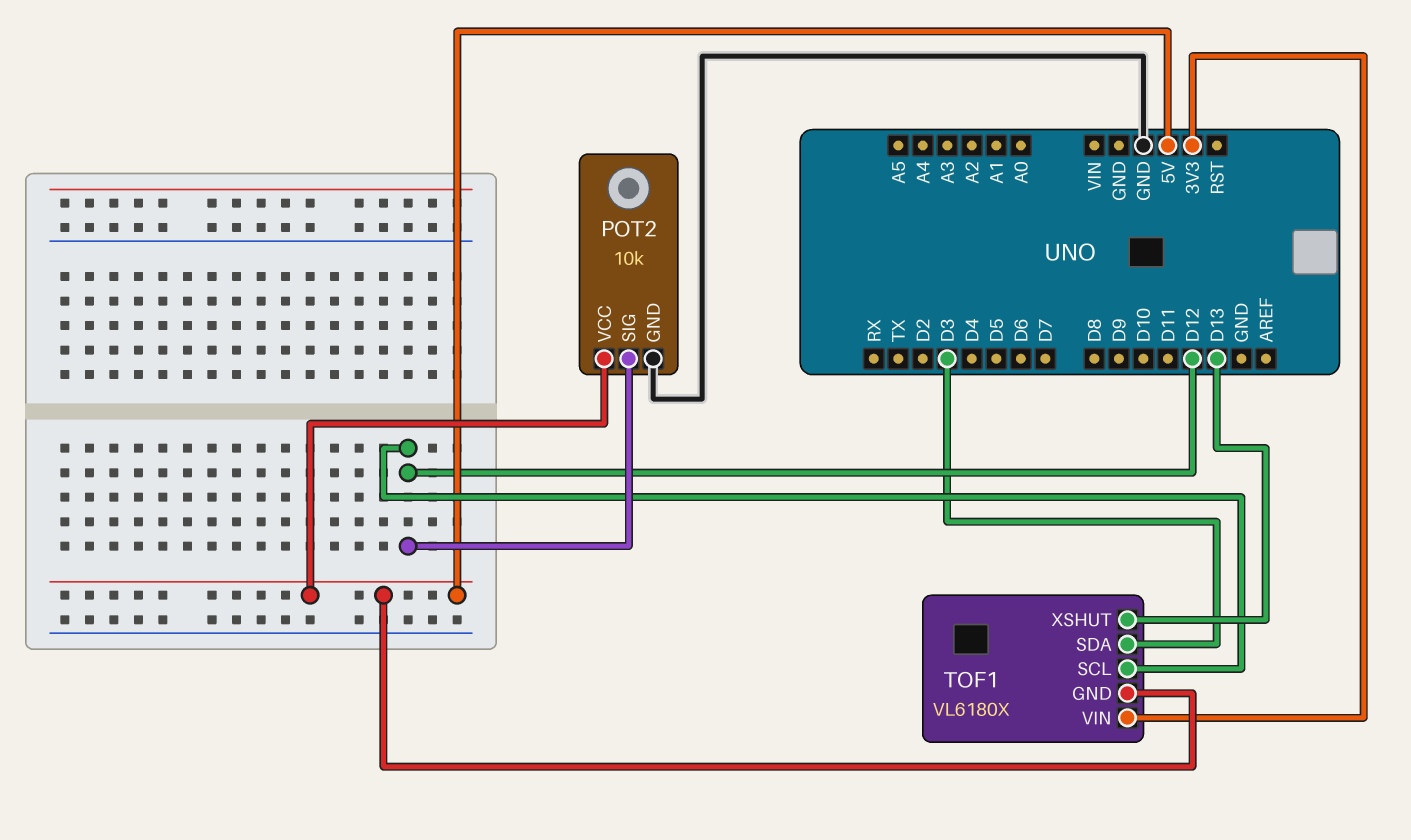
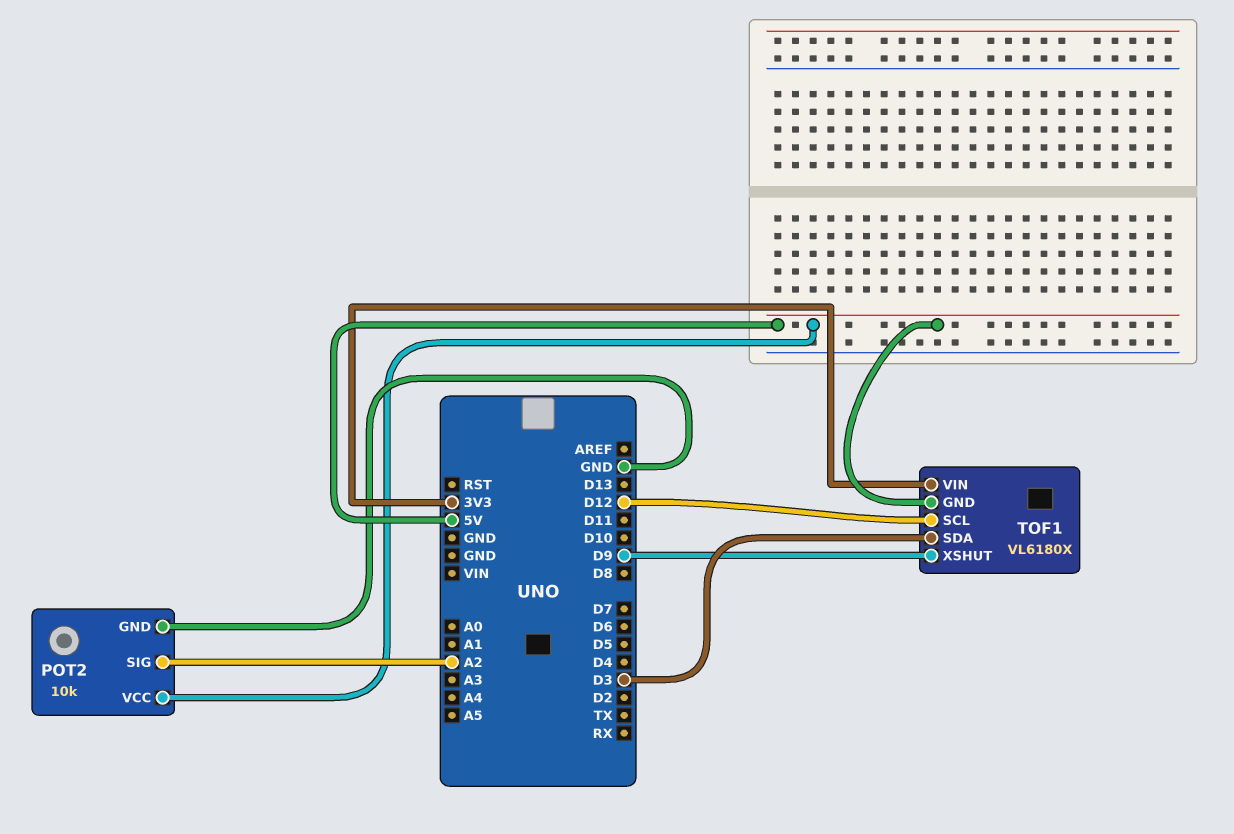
POT2 pin SIG: D12 -> A2
TOF1 pin XSHUT: D13 -> D9

